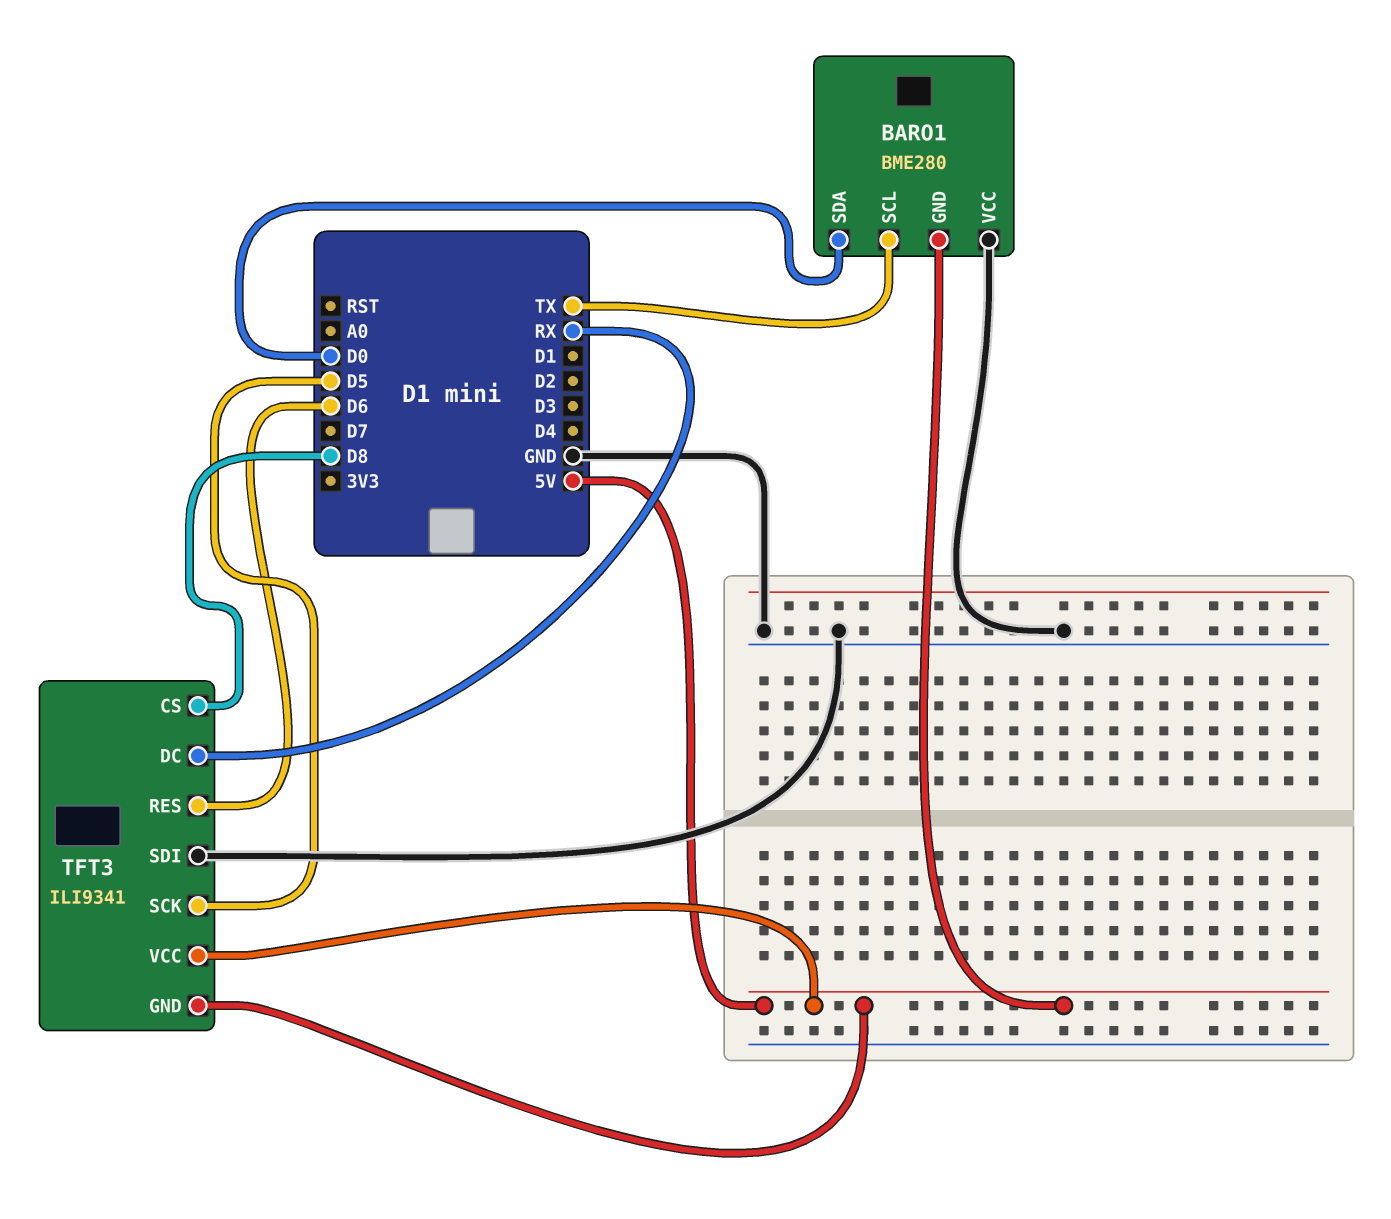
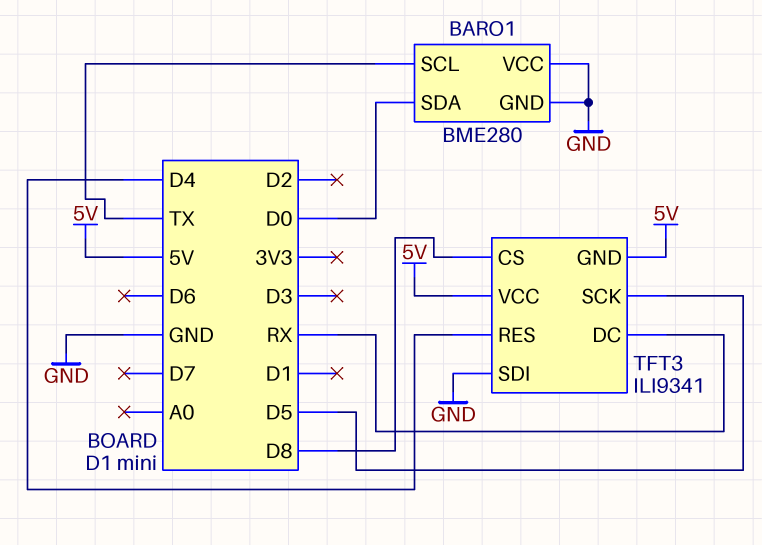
BARO1 pin GND: 5V -> GND
TFT3 pin RES: D6 -> D4

